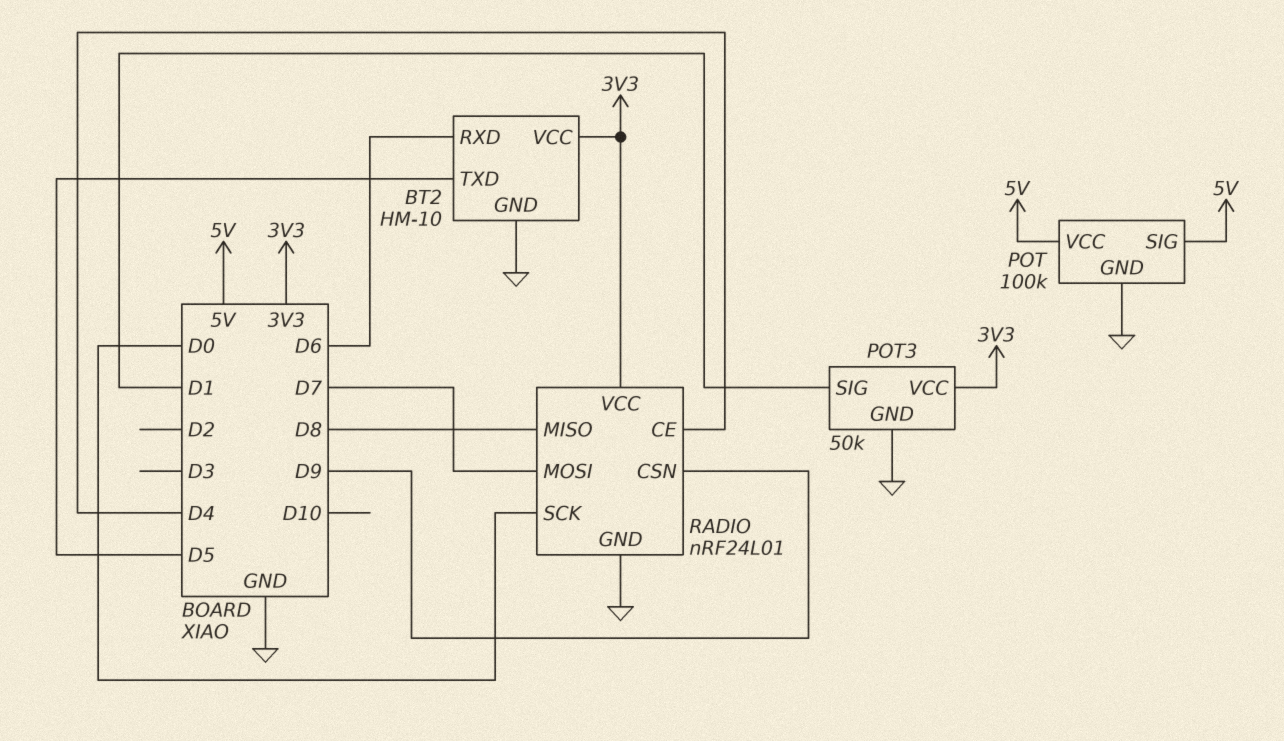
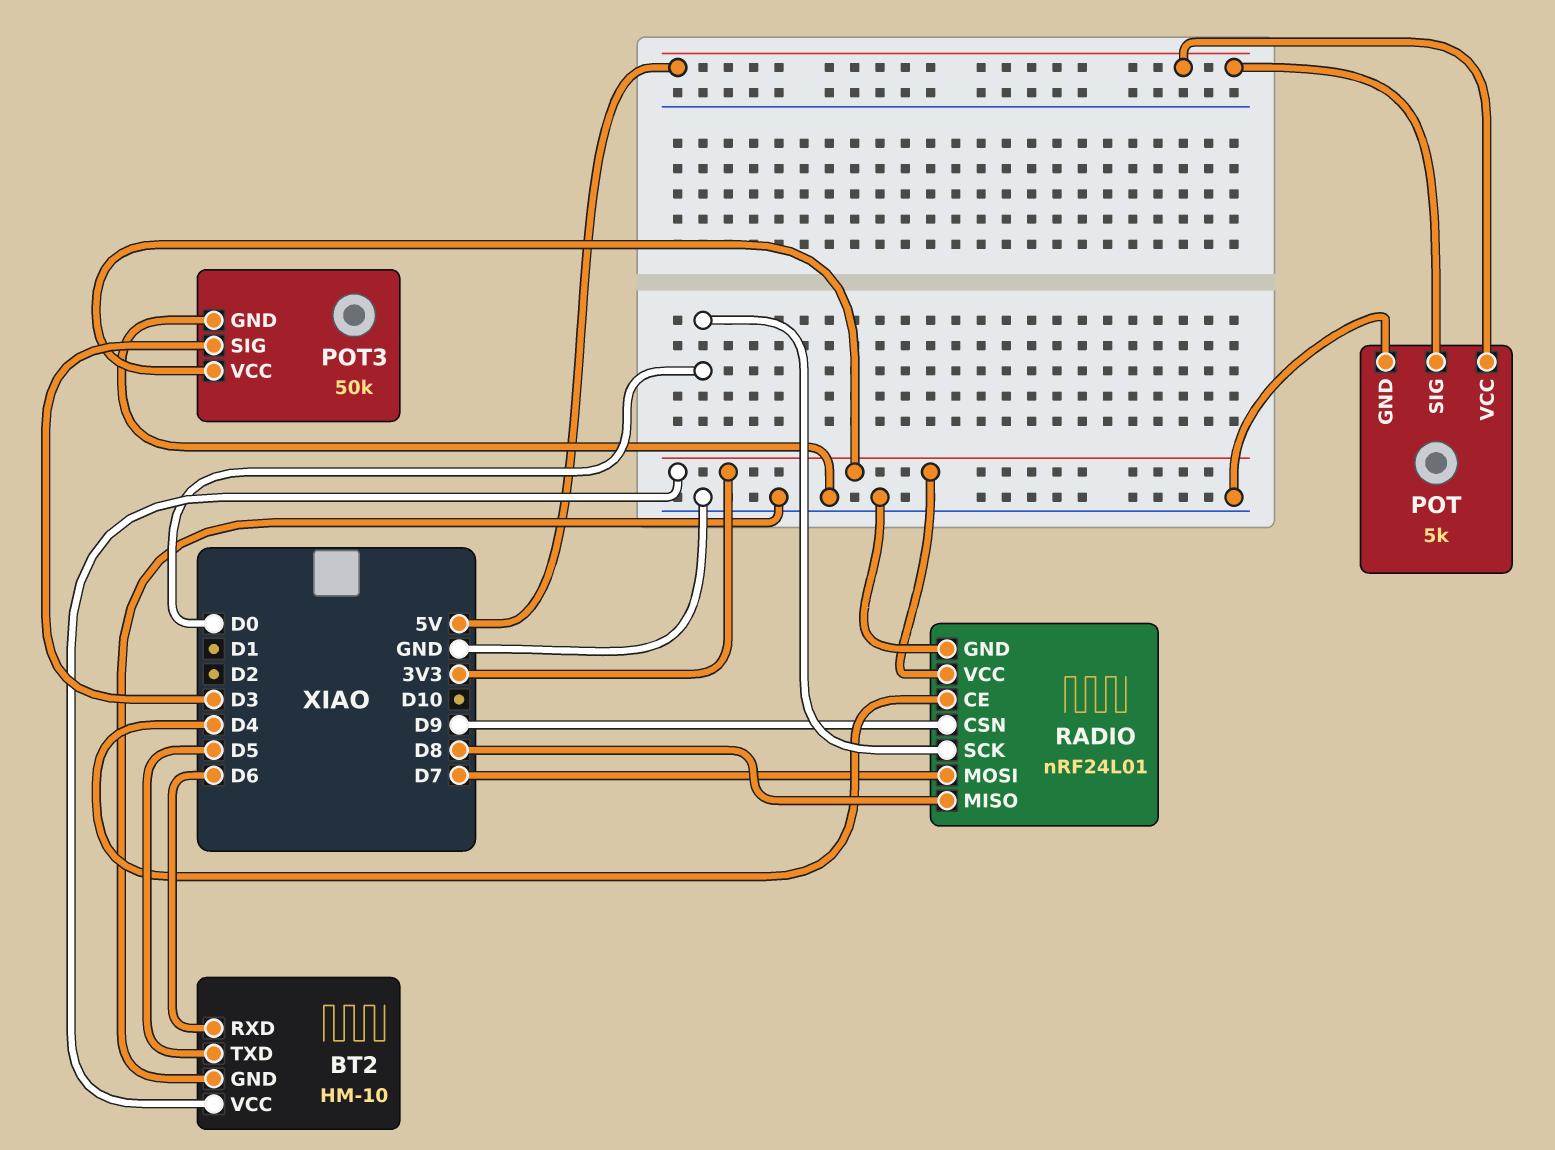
POT: 100k -> 5k
POT3 pin SIG: D1 -> D3

